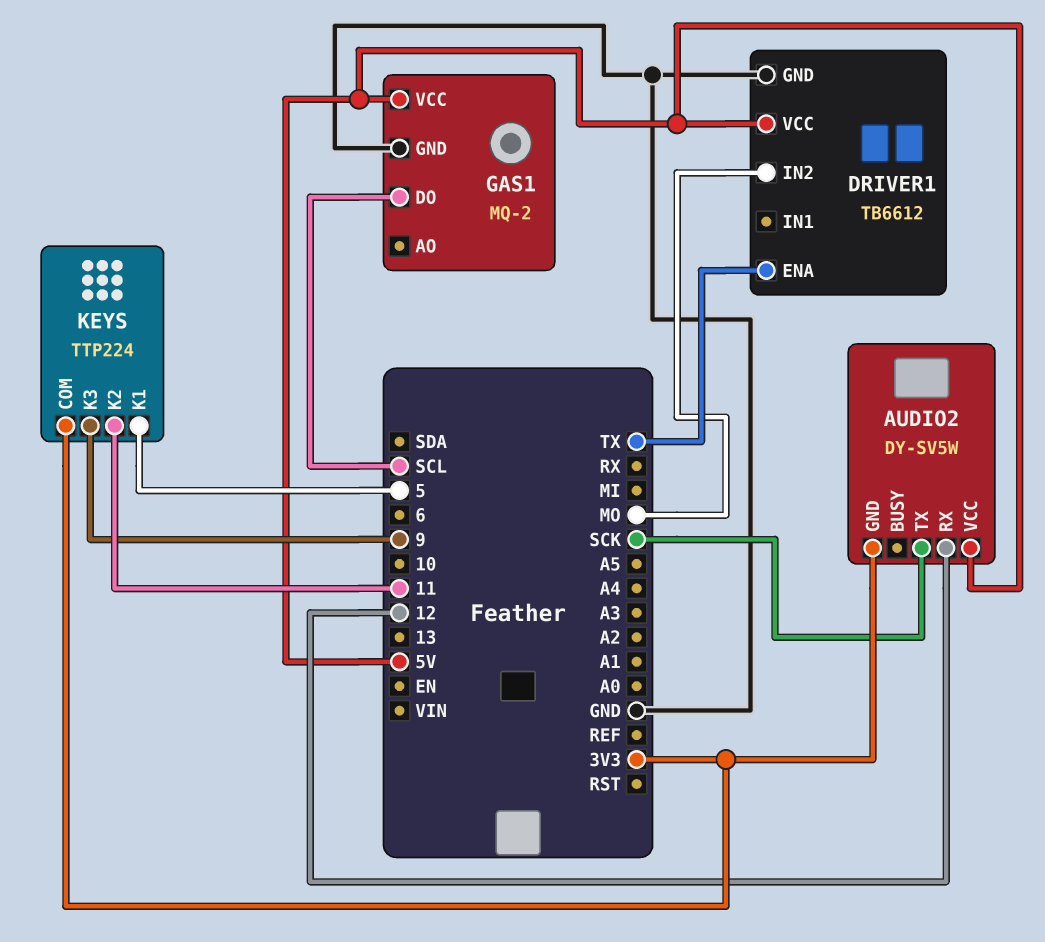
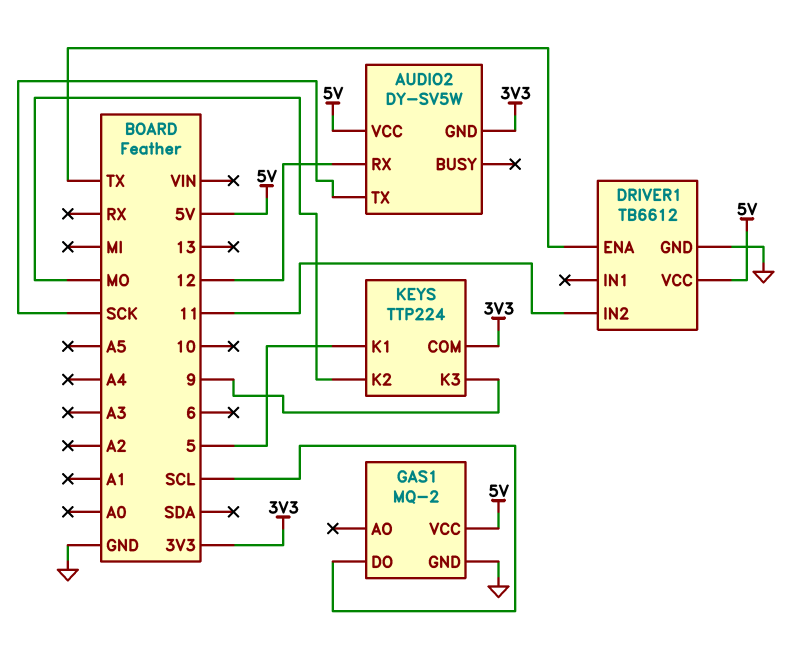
DRIVER1 pin IN2: MO -> 11
KEYS pin K2: 11 -> MO

